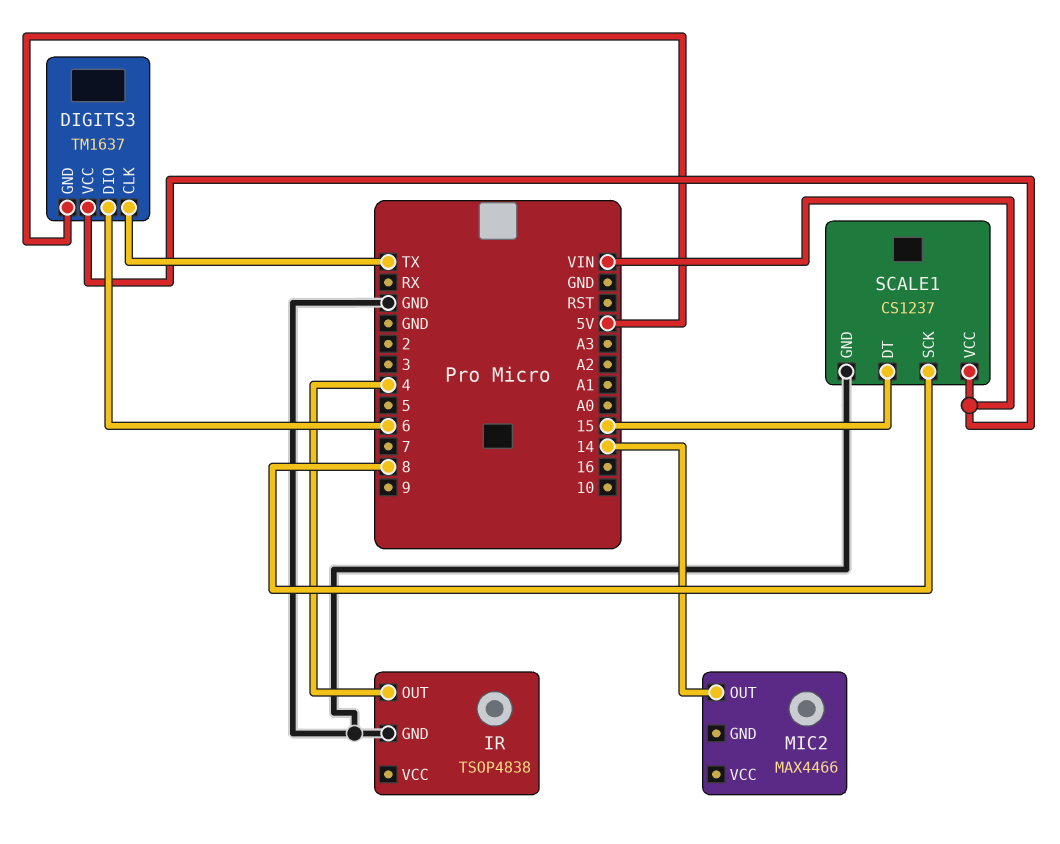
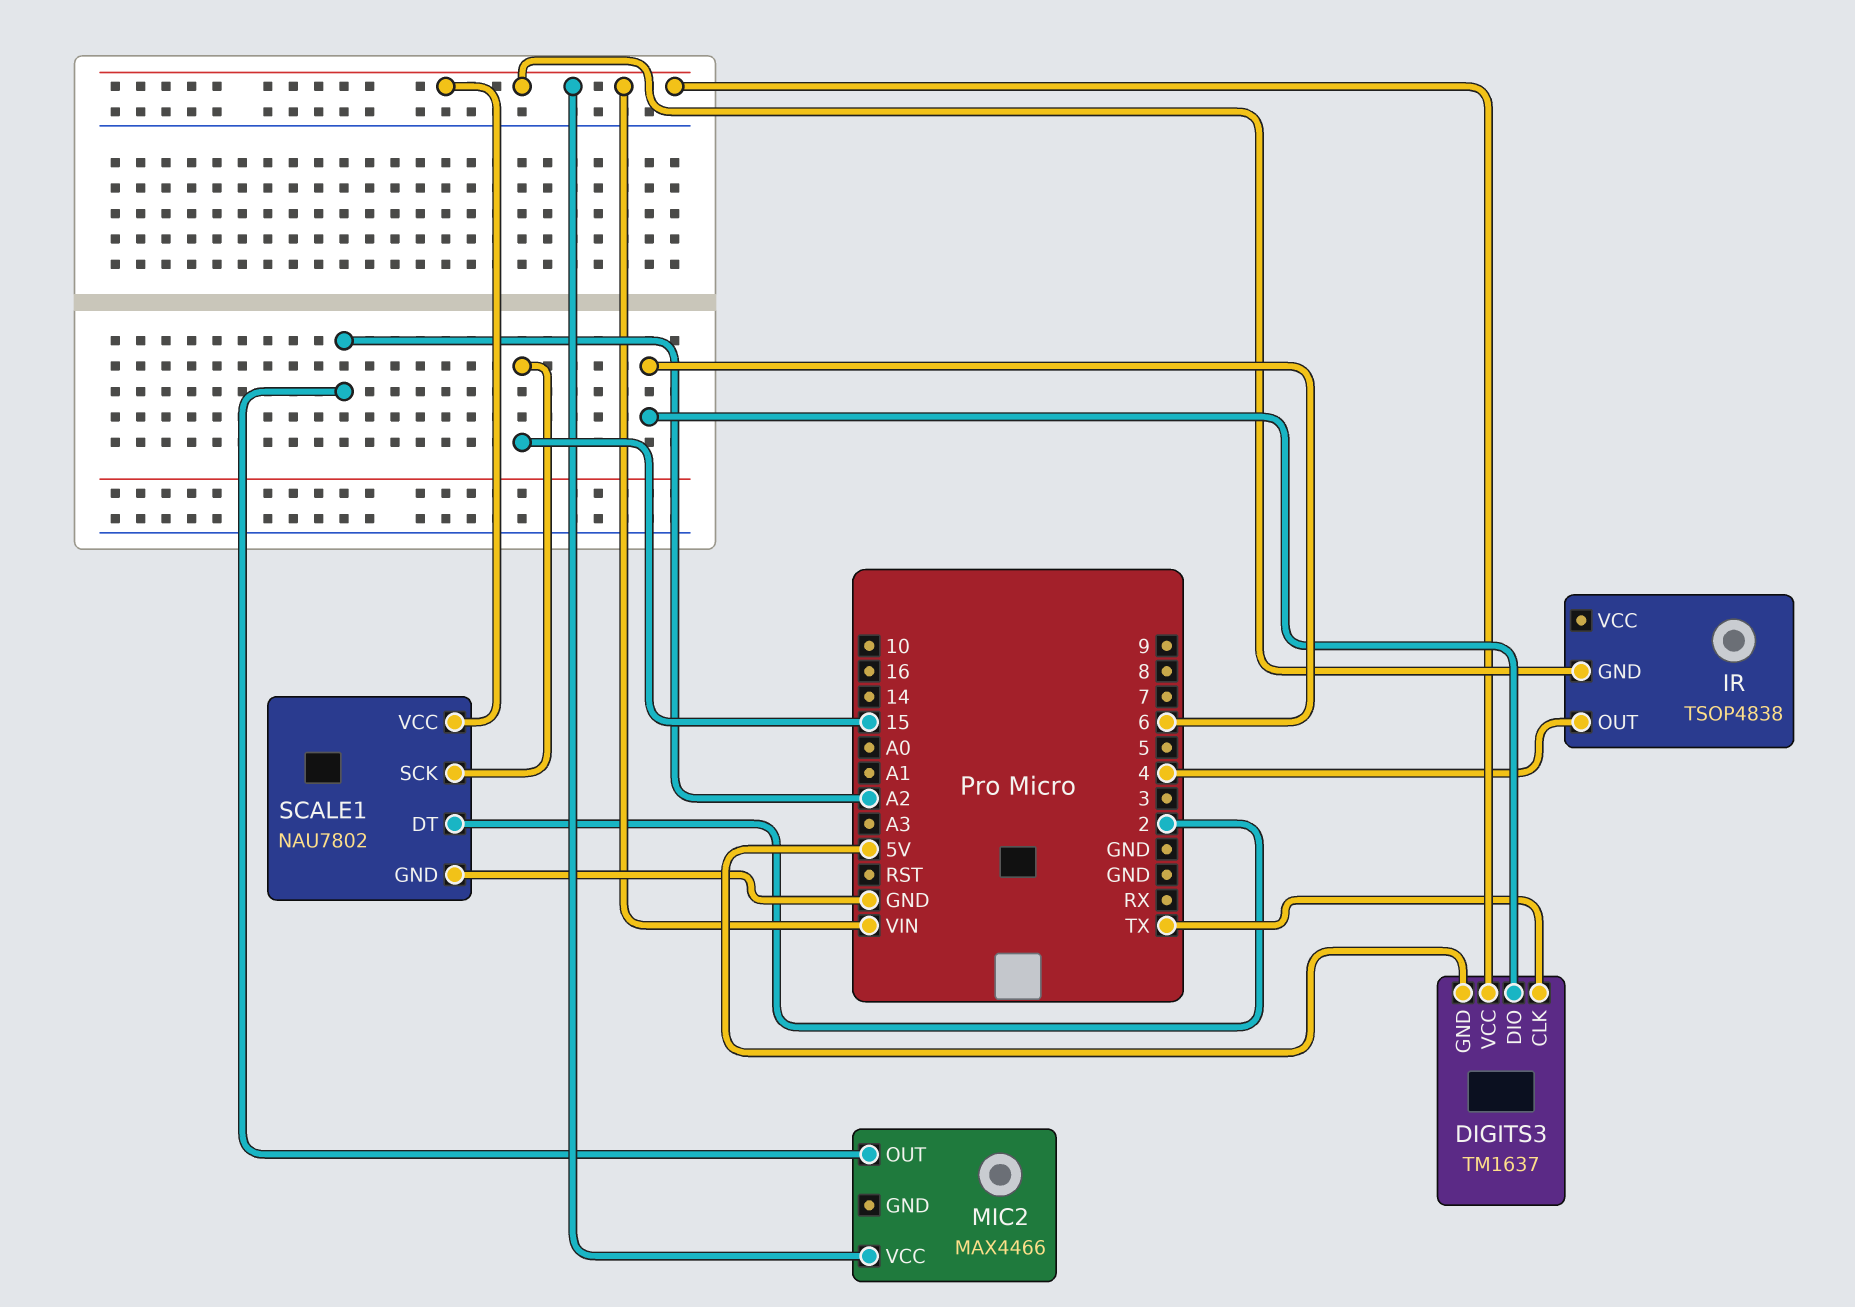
IR pin GND: GND -> VIN
MIC2 pin OUT: 14 -> A2
MIC2 pin VCC: none -> VIN
SCALE1: CS1237 -> NAU7802
SCALE1 pin DT: 15 -> 2
SCALE1 pin SCK: 8 -> 15

